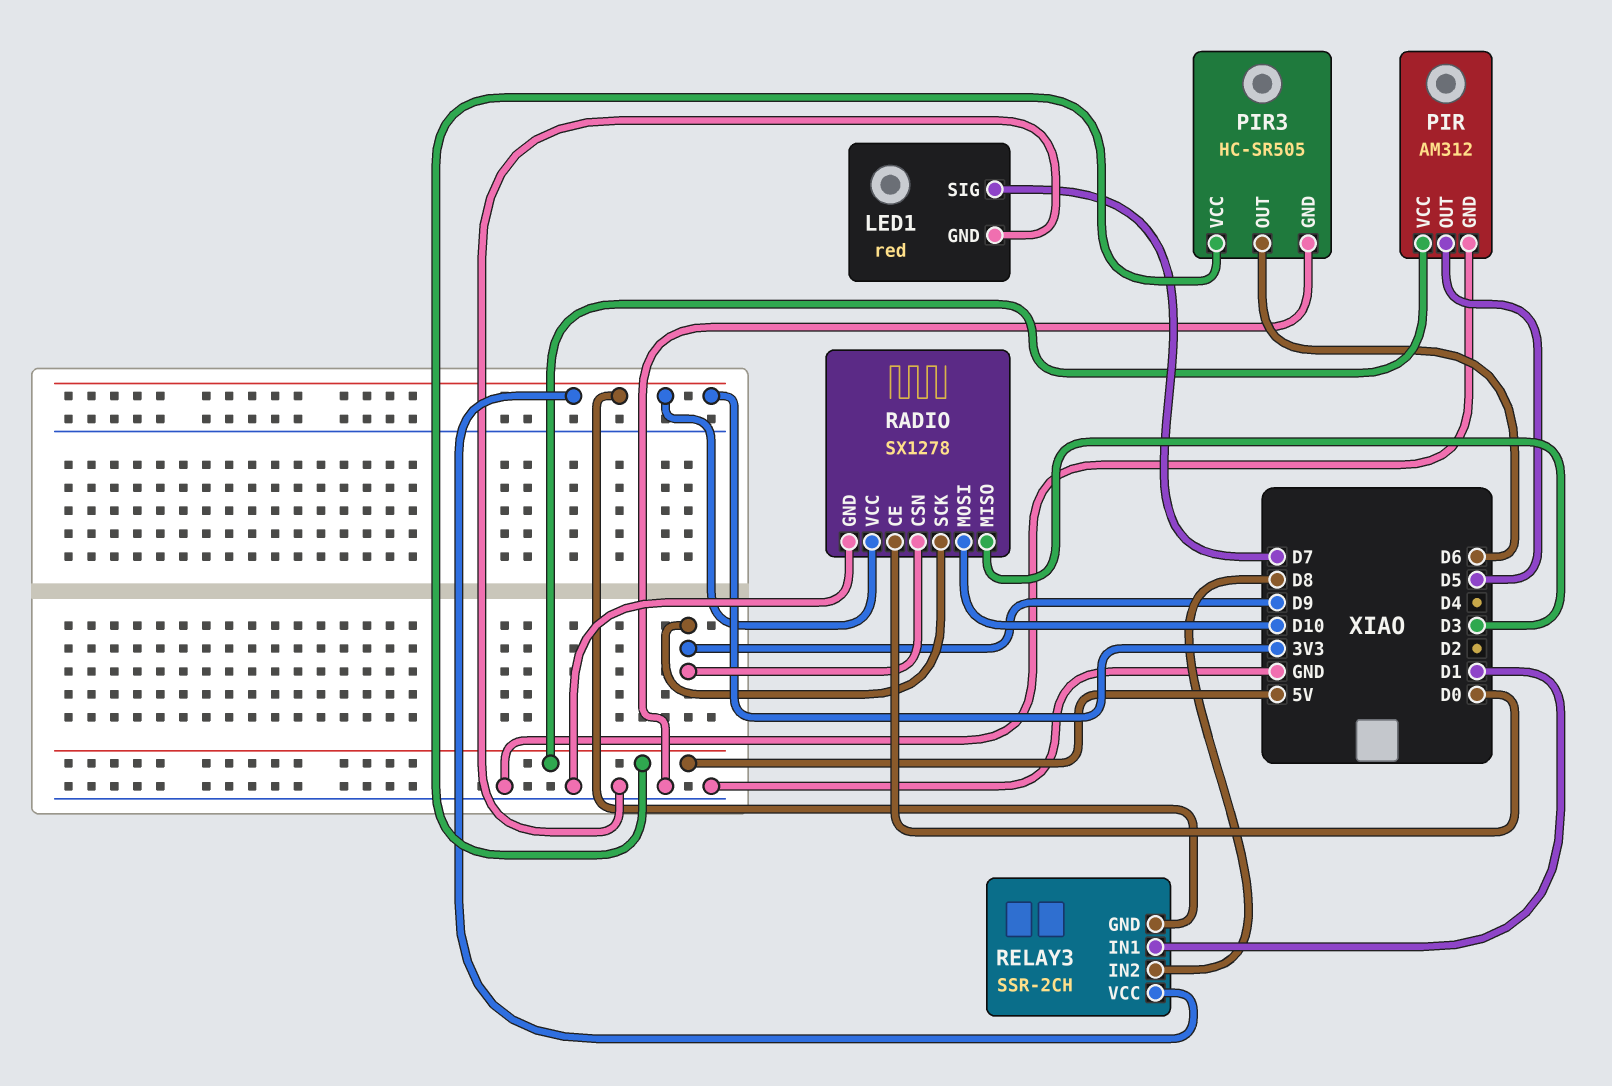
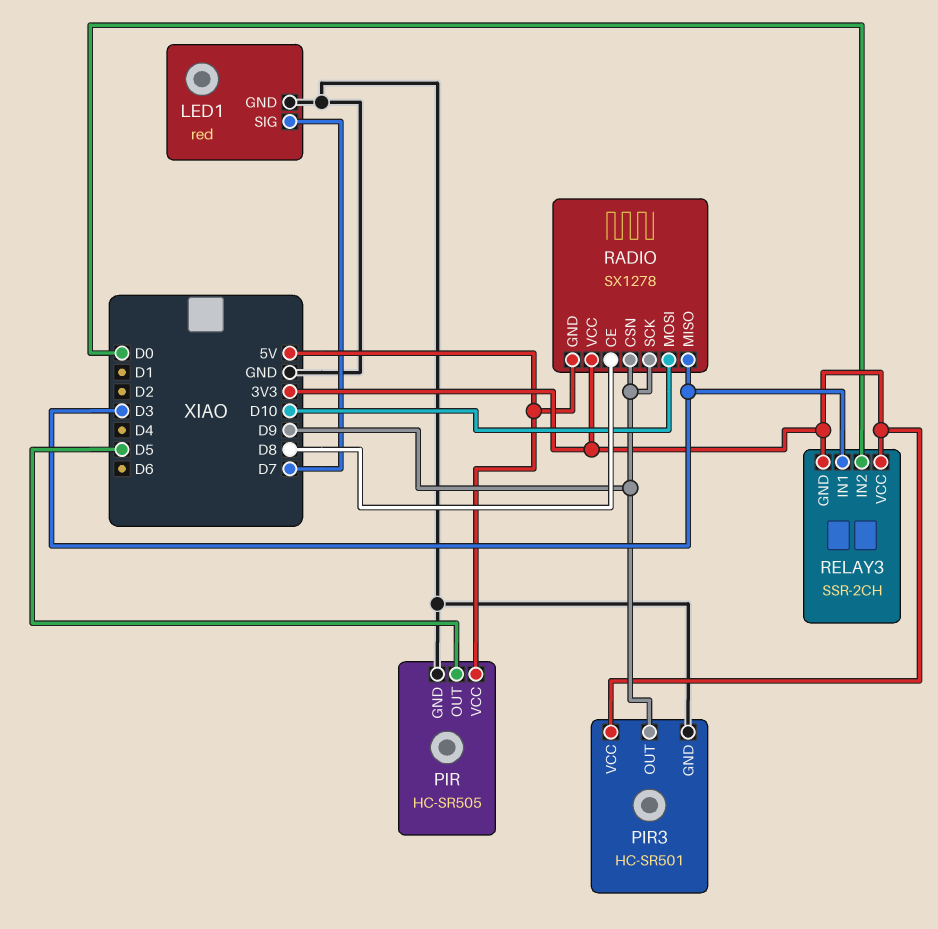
PIR: AM312 -> HC-SR505
PIR3: HC-SR505 -> HC-SR501
PIR3 pin OUT: D6 -> D9
PIR3 pin VCC: 5V -> 3V3
RADIO pin CE: D0 -> D8
RADIO pin GND: GND -> 5V
RELAY3 pin IN1: D1 -> D3
RELAY3 pin IN2: D8 -> D0

